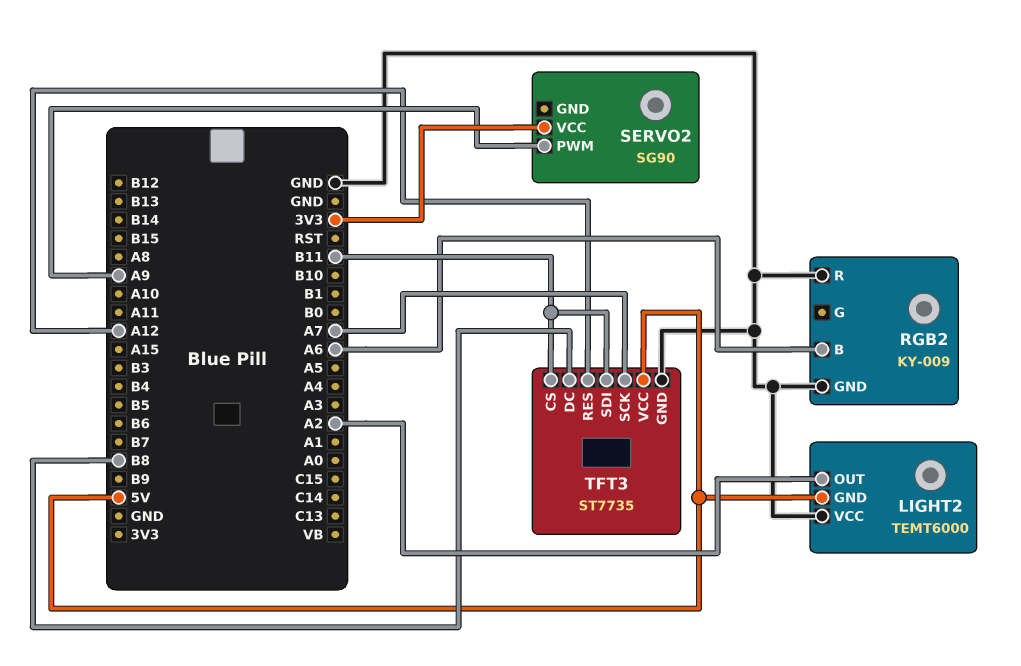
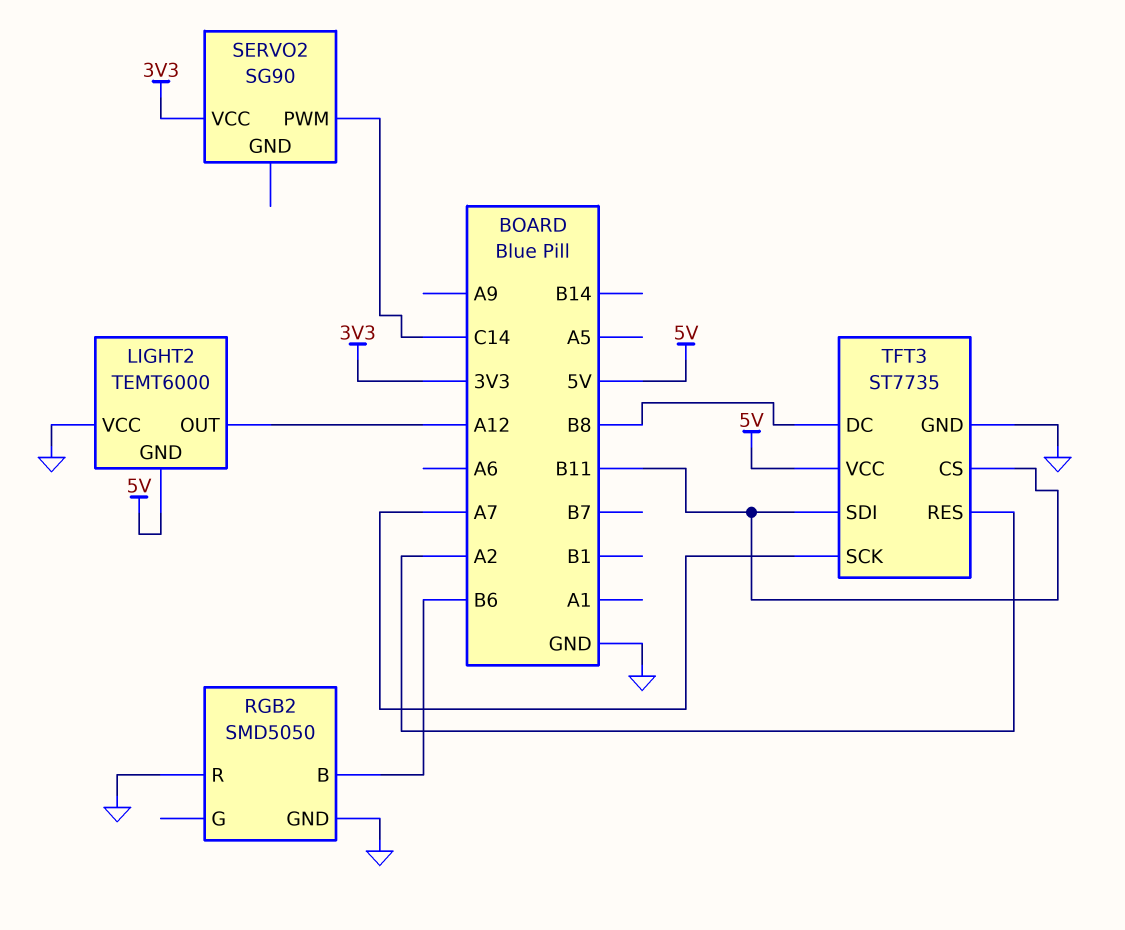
LIGHT2 pin OUT: A2 -> A12
RGB2: KY-009 -> SMD5050
RGB2 pin B: A6 -> B6
SERVO2 pin PWM: A9 -> C14
TFT3 pin RES: A12 -> A2

